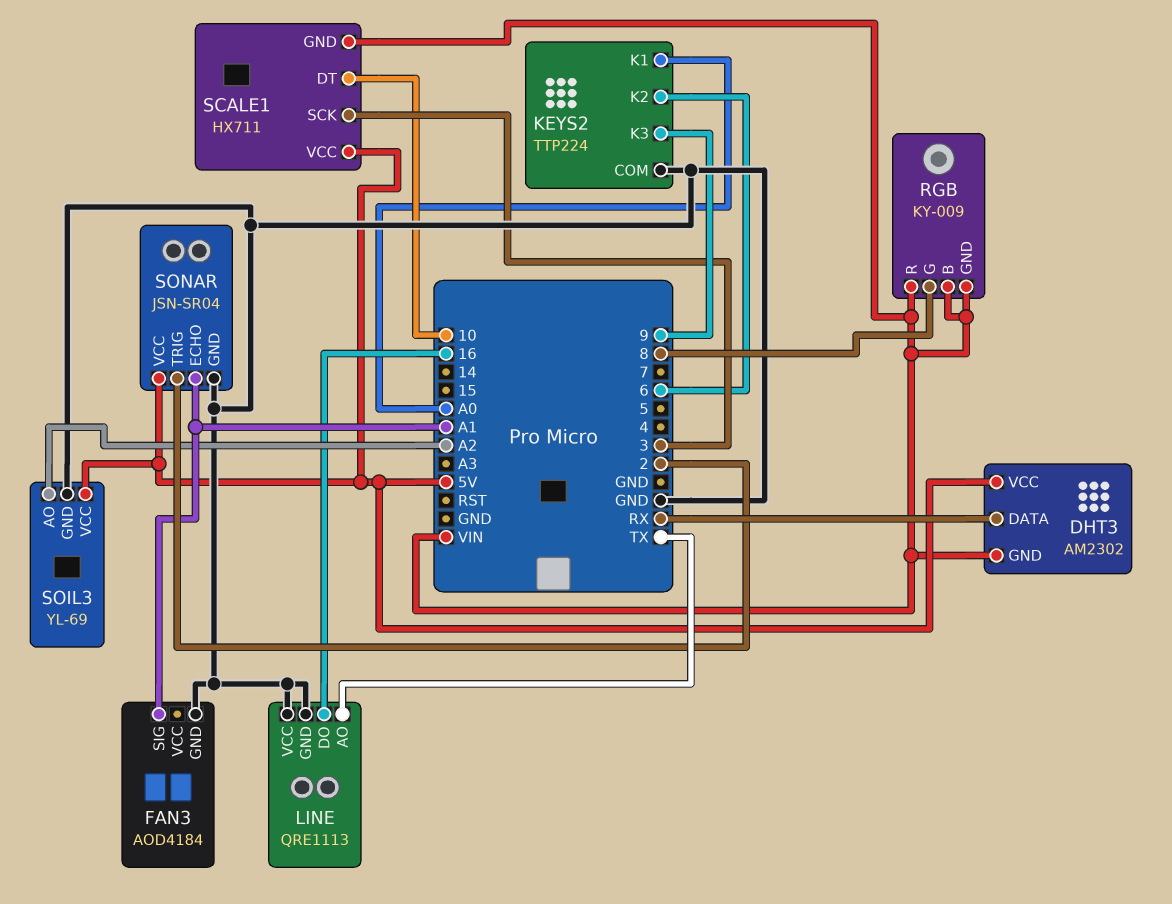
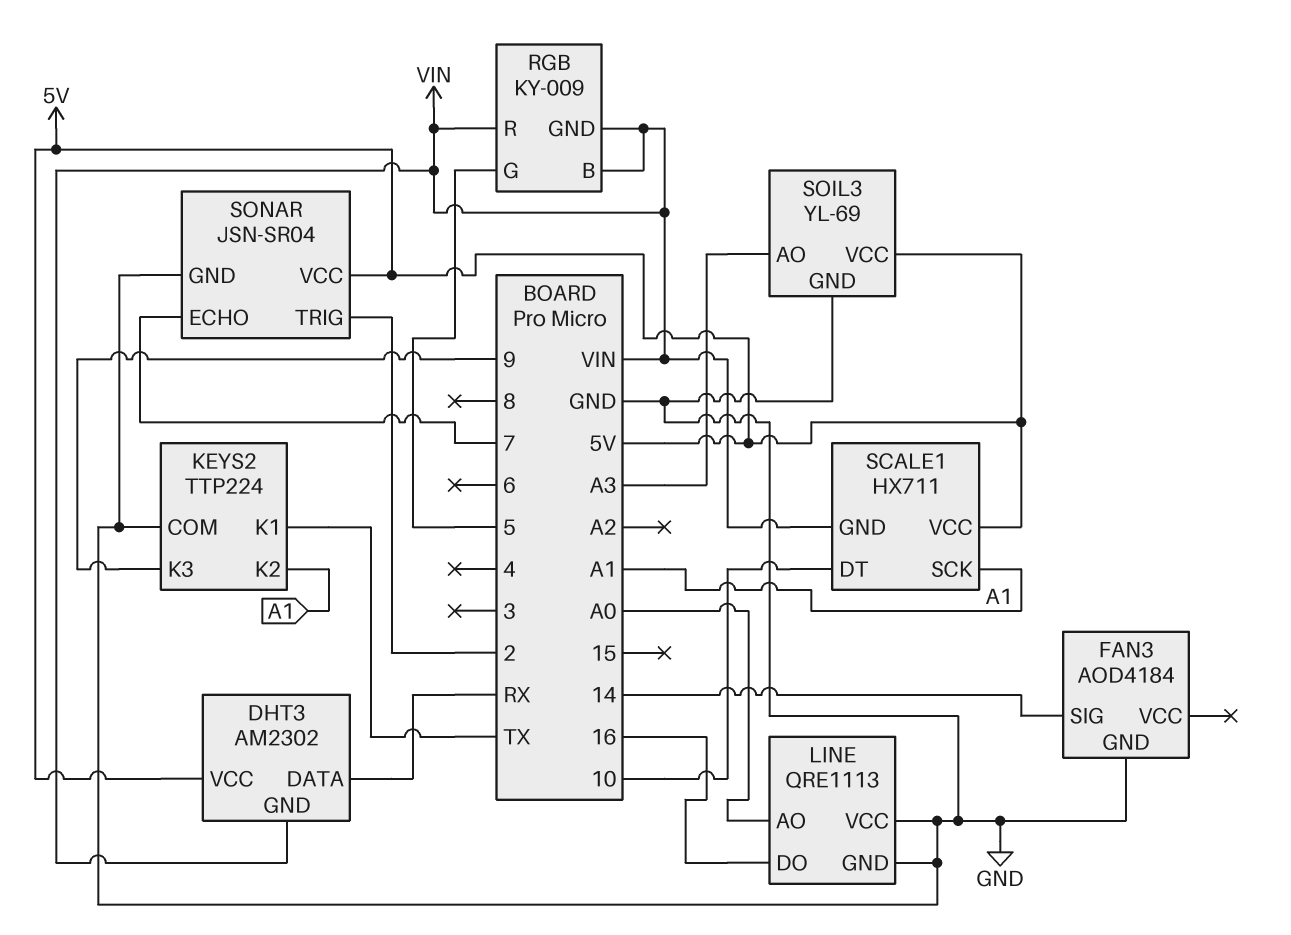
FAN3 pin SIG: A1 -> 14
KEYS2 pin K1: A0 -> TX
KEYS2 pin K2: 6 -> A1
LINE pin AO: TX -> A0
RGB pin G: 8 -> 5
SCALE1 pin SCK: 3 -> A1
SOIL3 pin AO: A2 -> A3
SONAR pin ECHO: A1 -> 7

